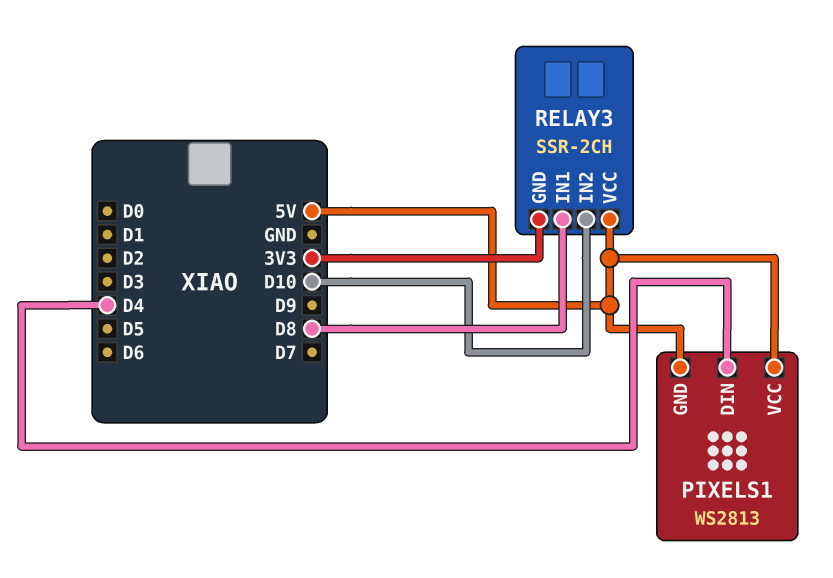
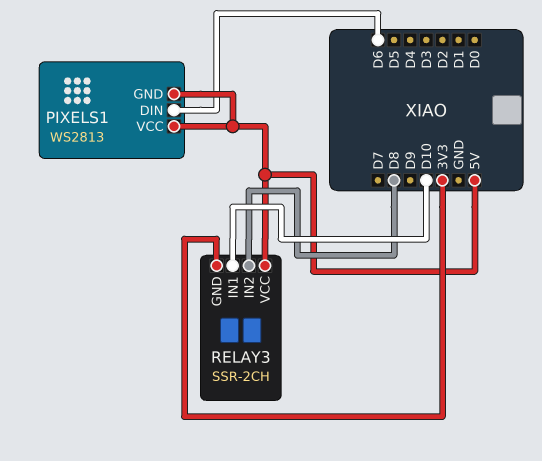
PIXELS1 pin DIN: D4 -> D6
RELAY3 pin IN1: D8 -> D10
RELAY3 pin IN2: D10 -> D8

